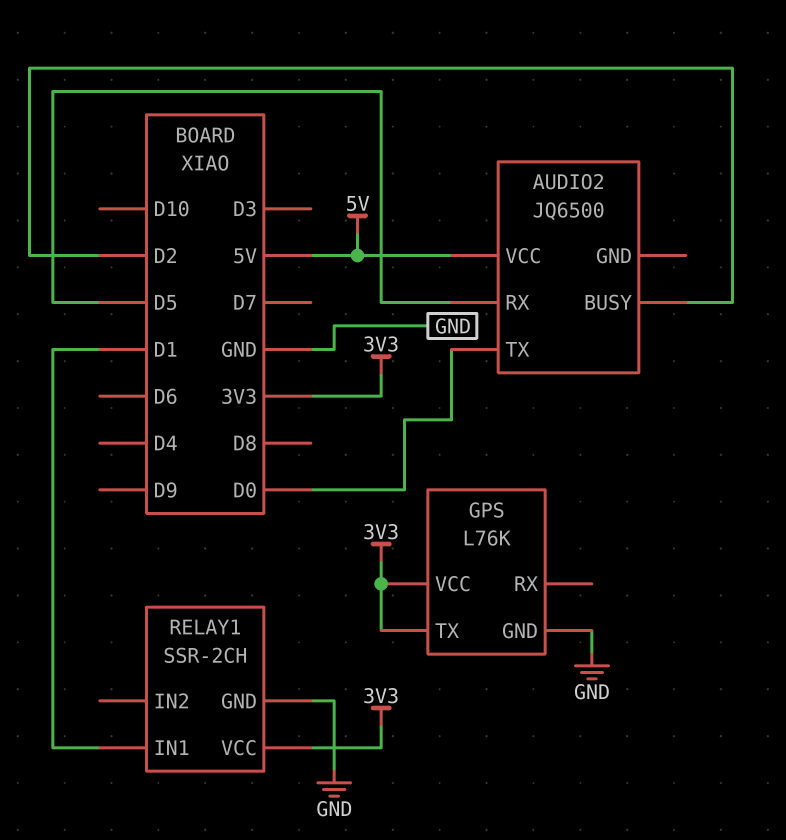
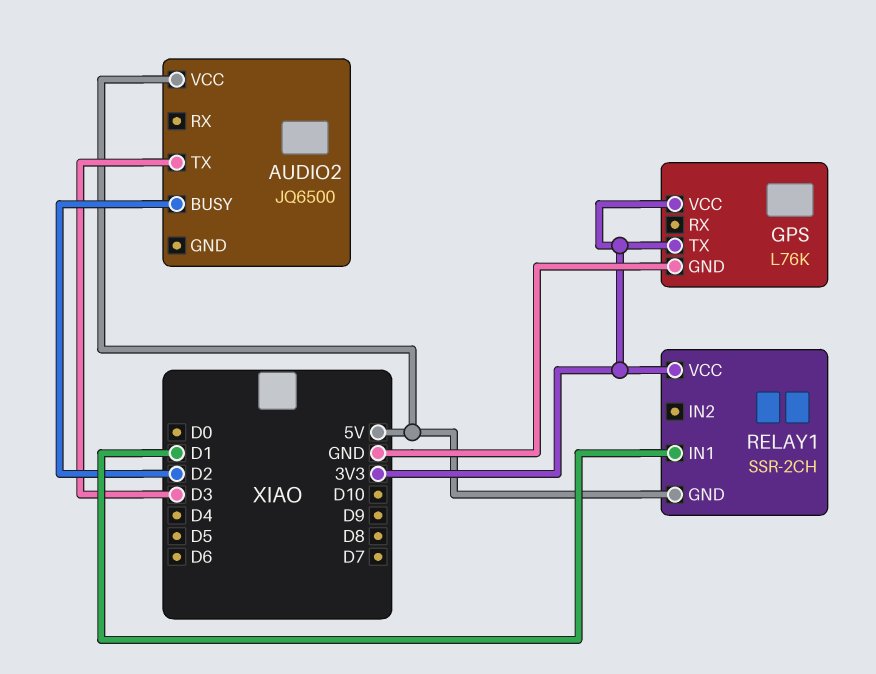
AUDIO2 pin RX: D5 -> none
AUDIO2 pin TX: D0 -> D3
RELAY1 pin GND: GND -> 5V

